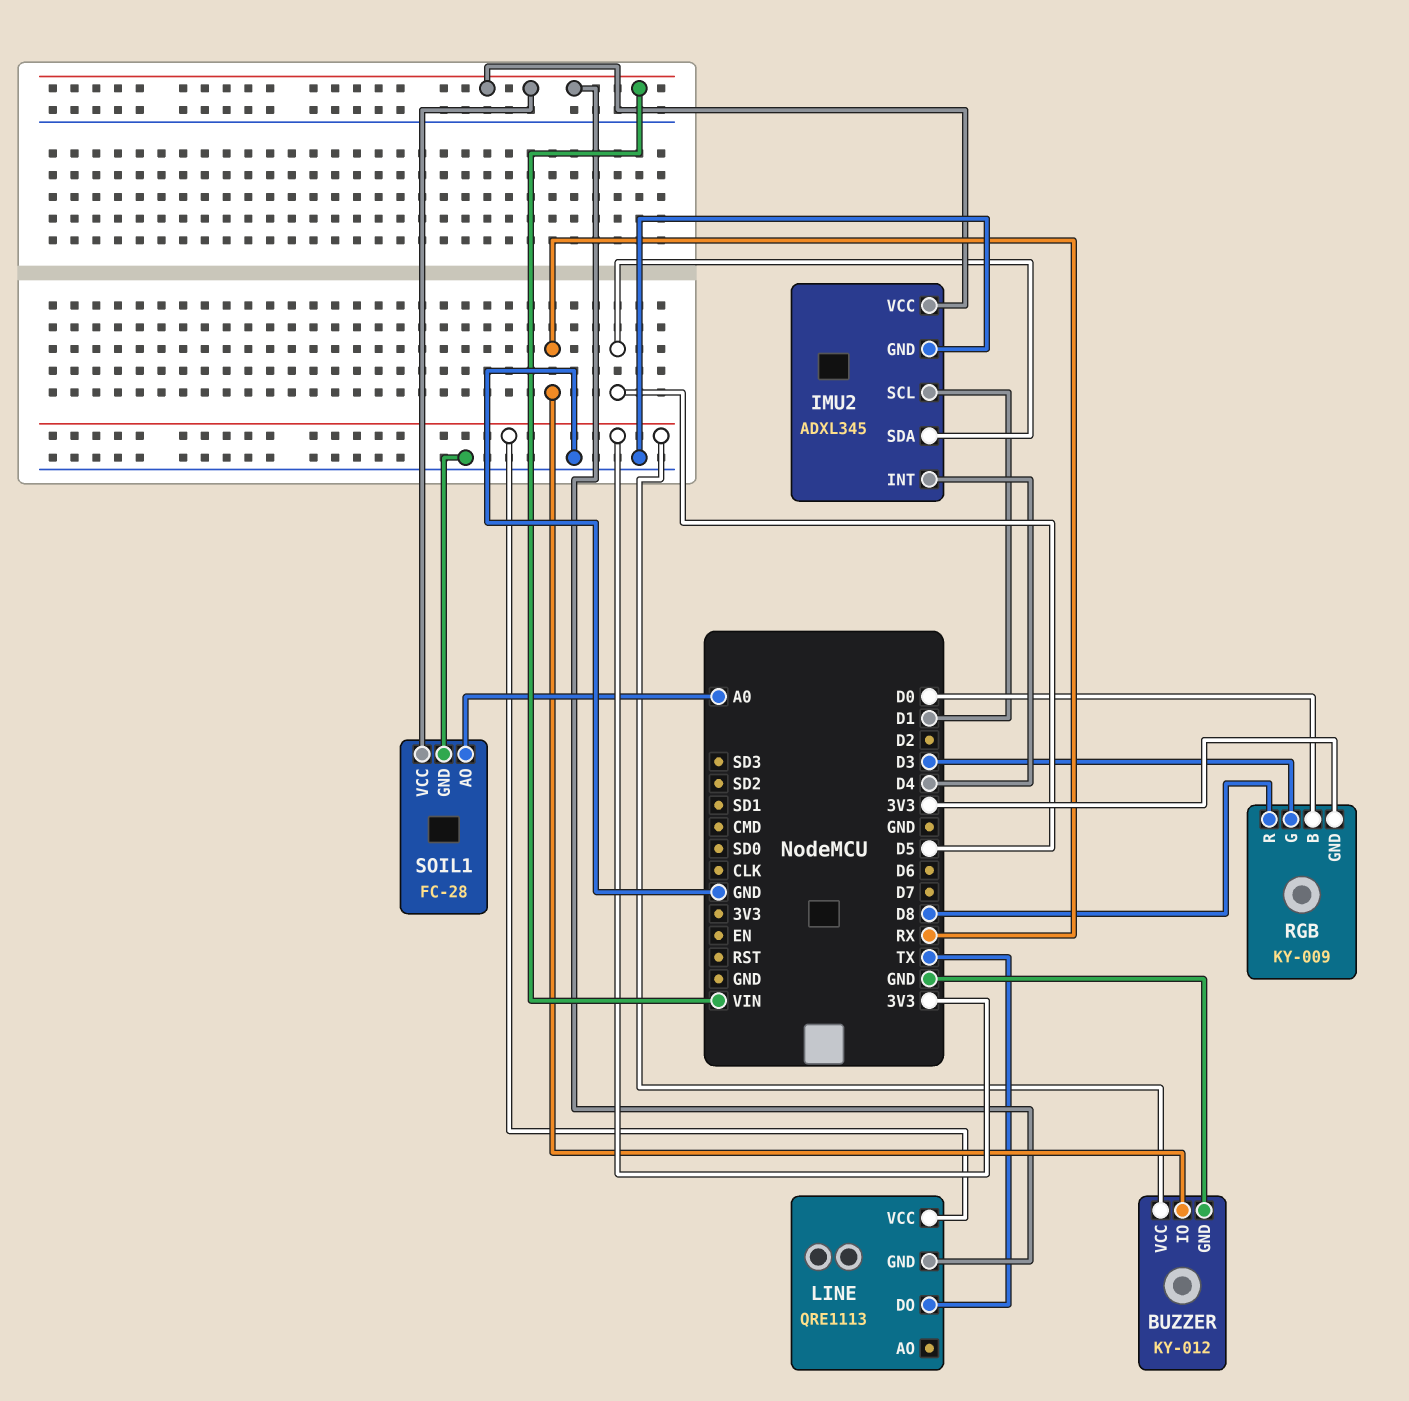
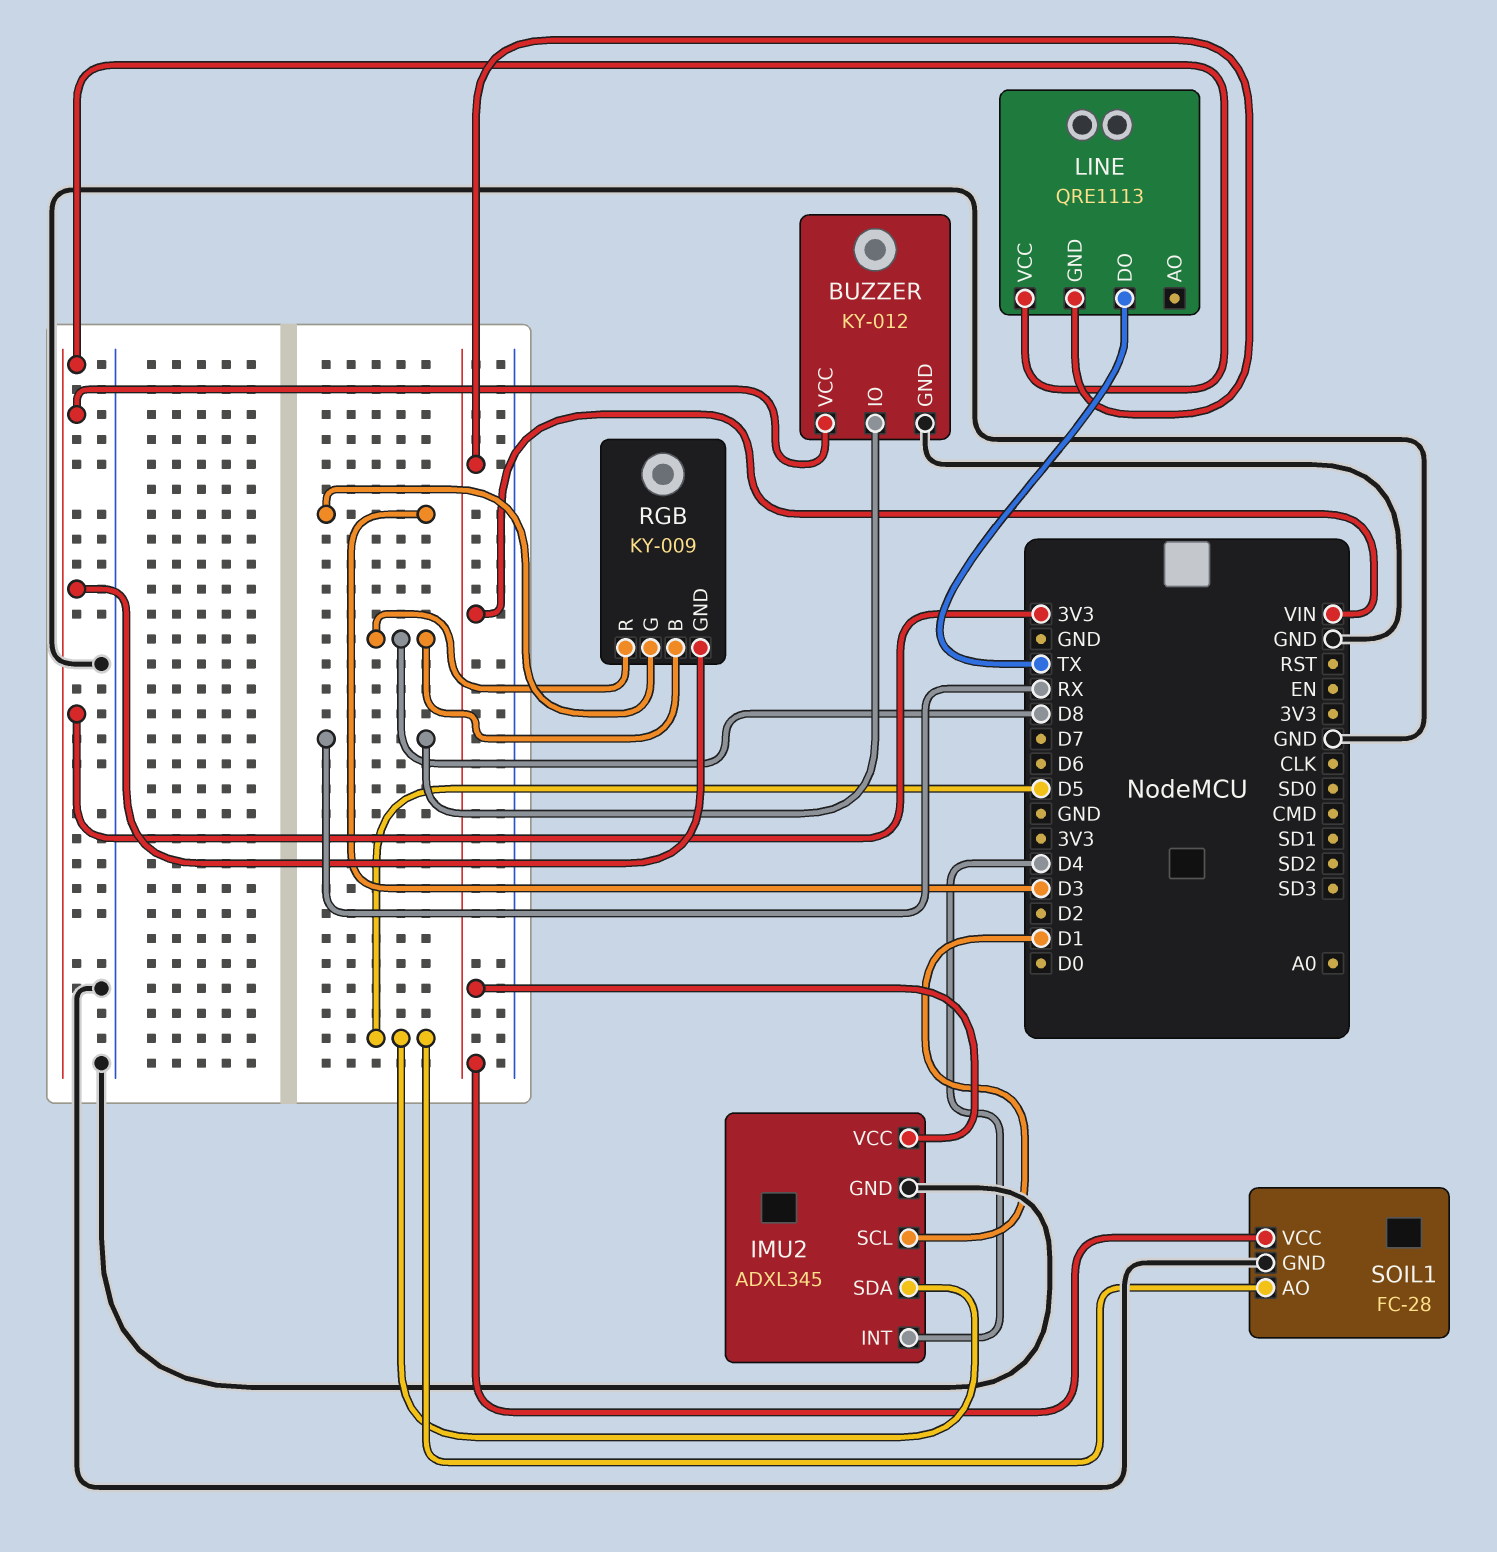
RGB pin B: D0 -> D8
SOIL1 pin AO: A0 -> D5

